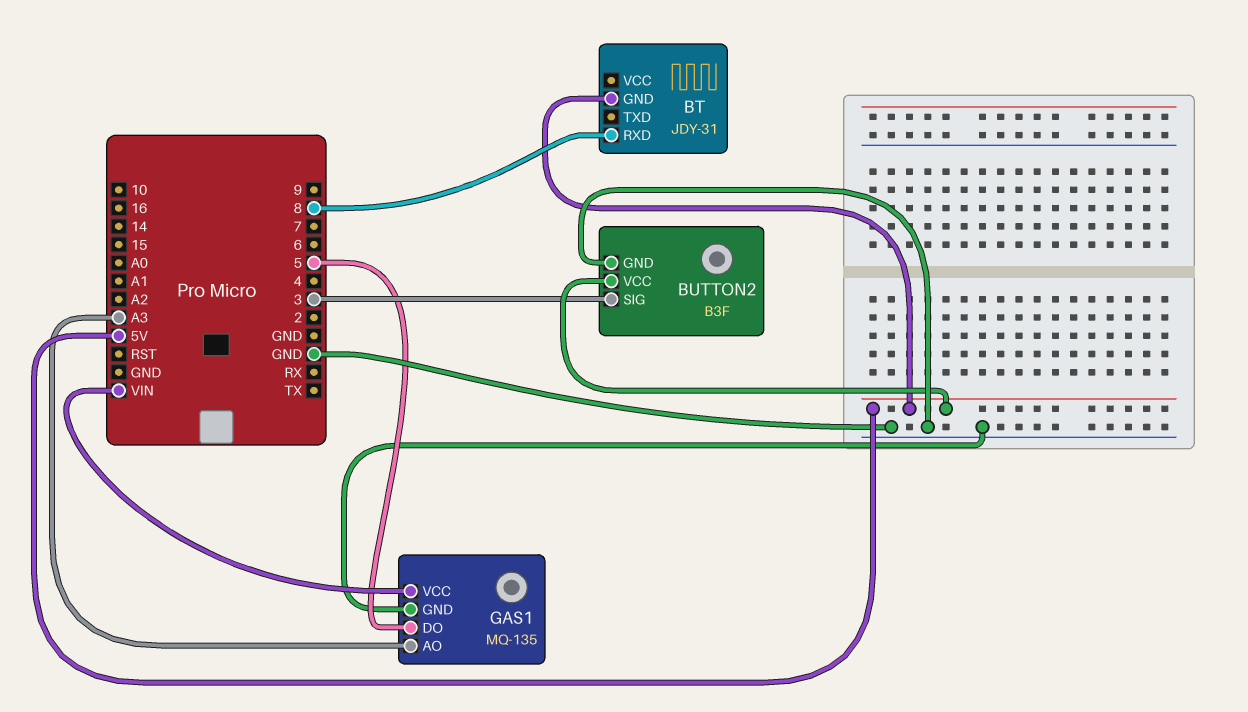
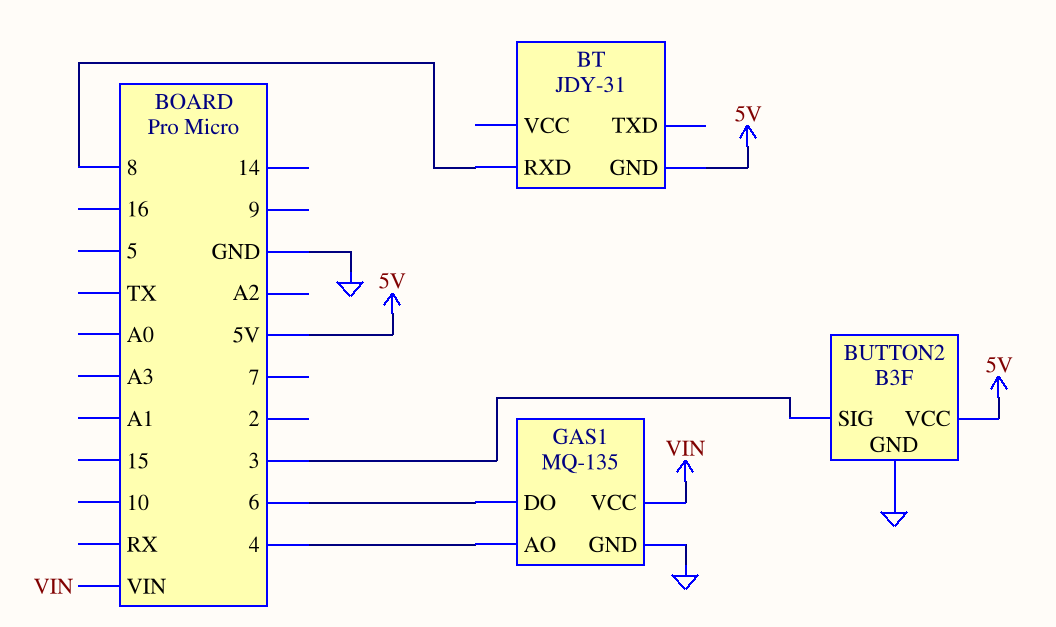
GAS1 pin AO: A3 -> 4
GAS1 pin DO: 5 -> 6

